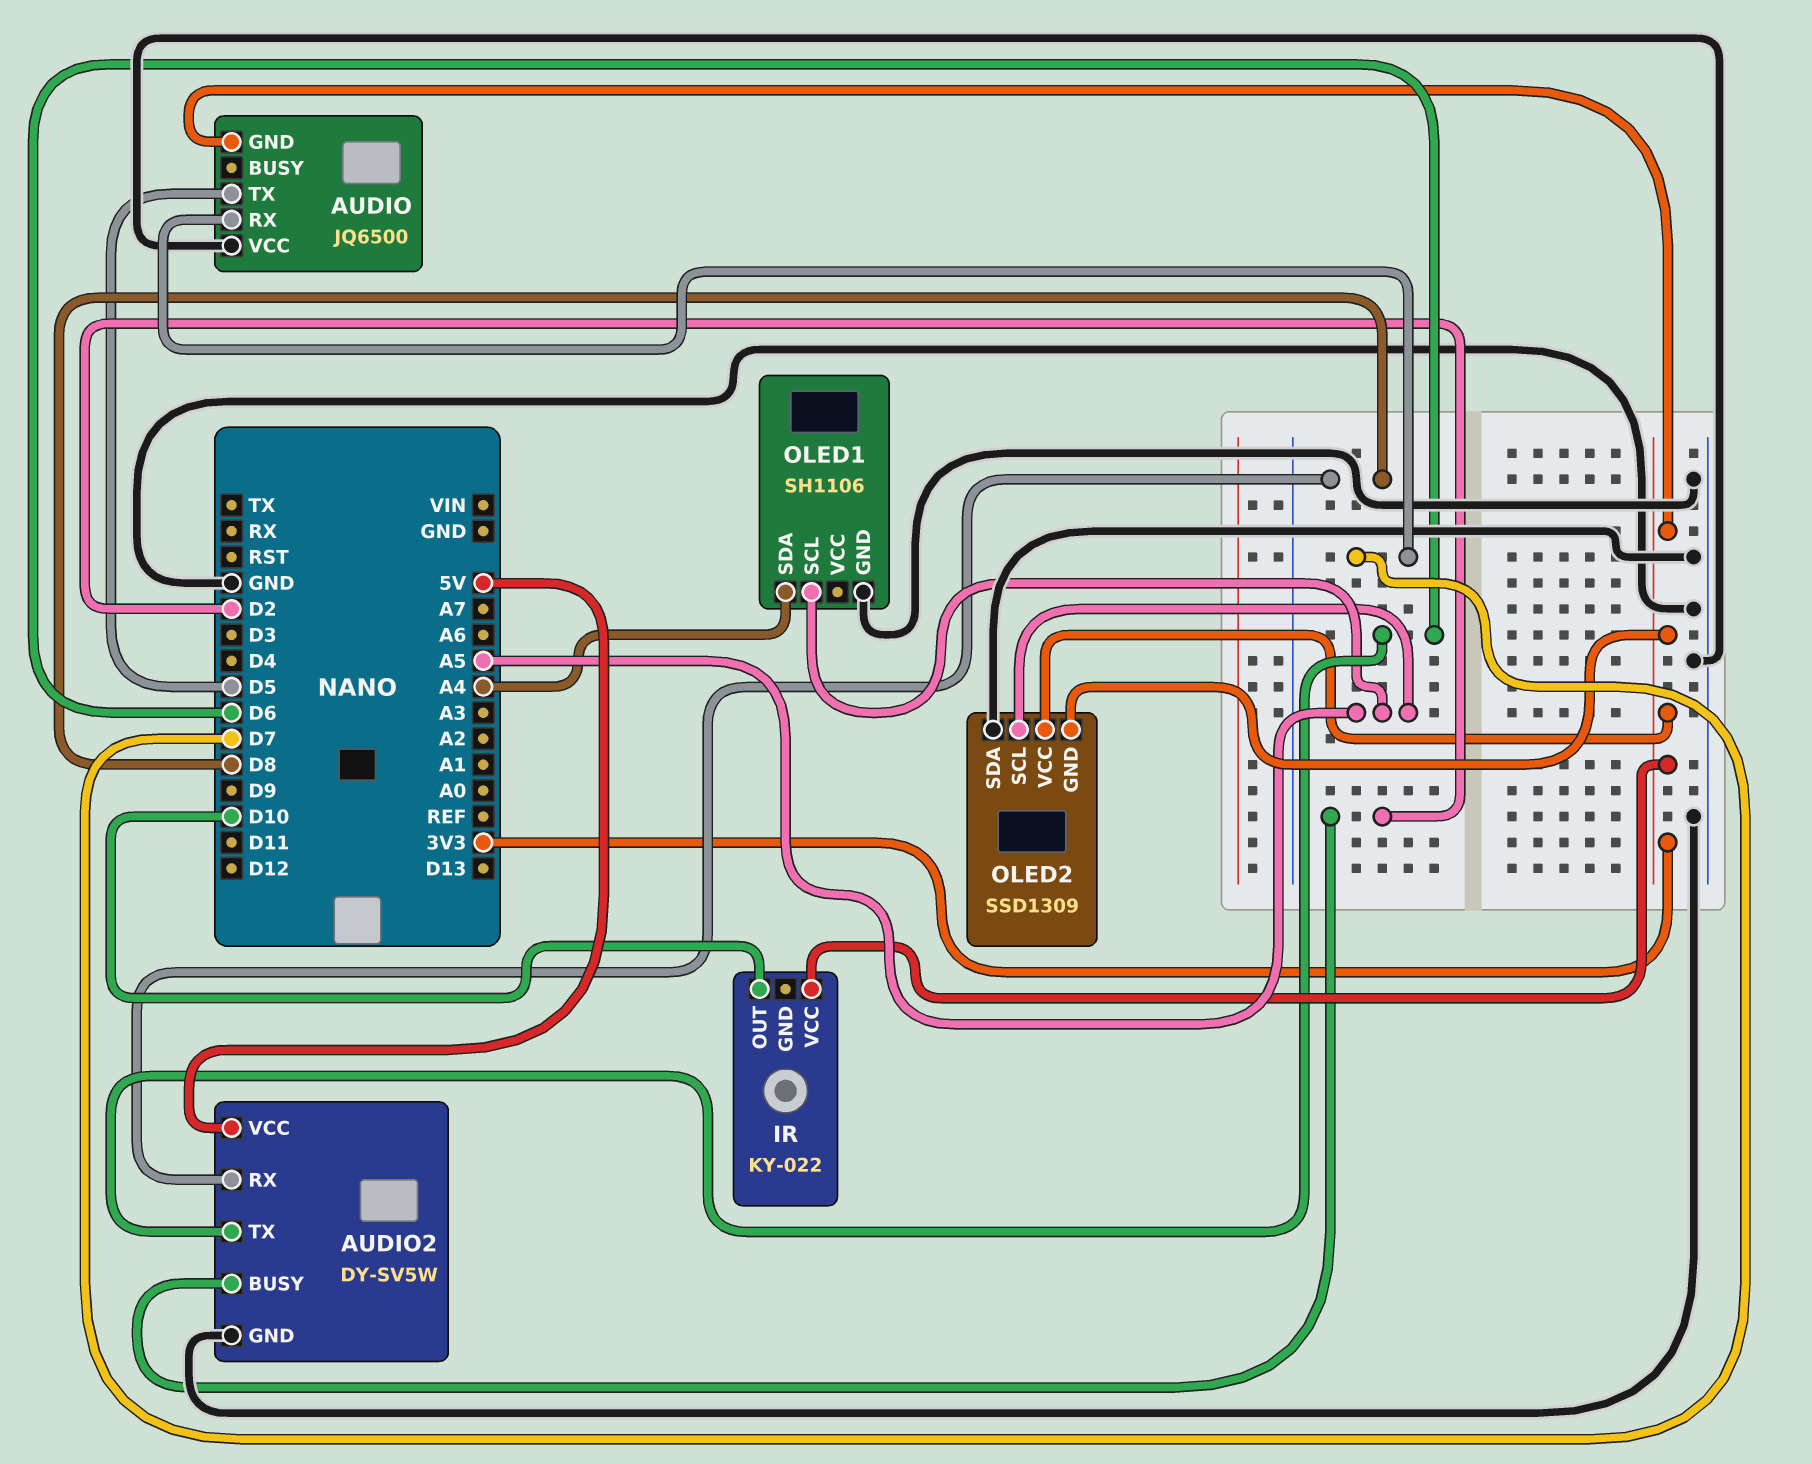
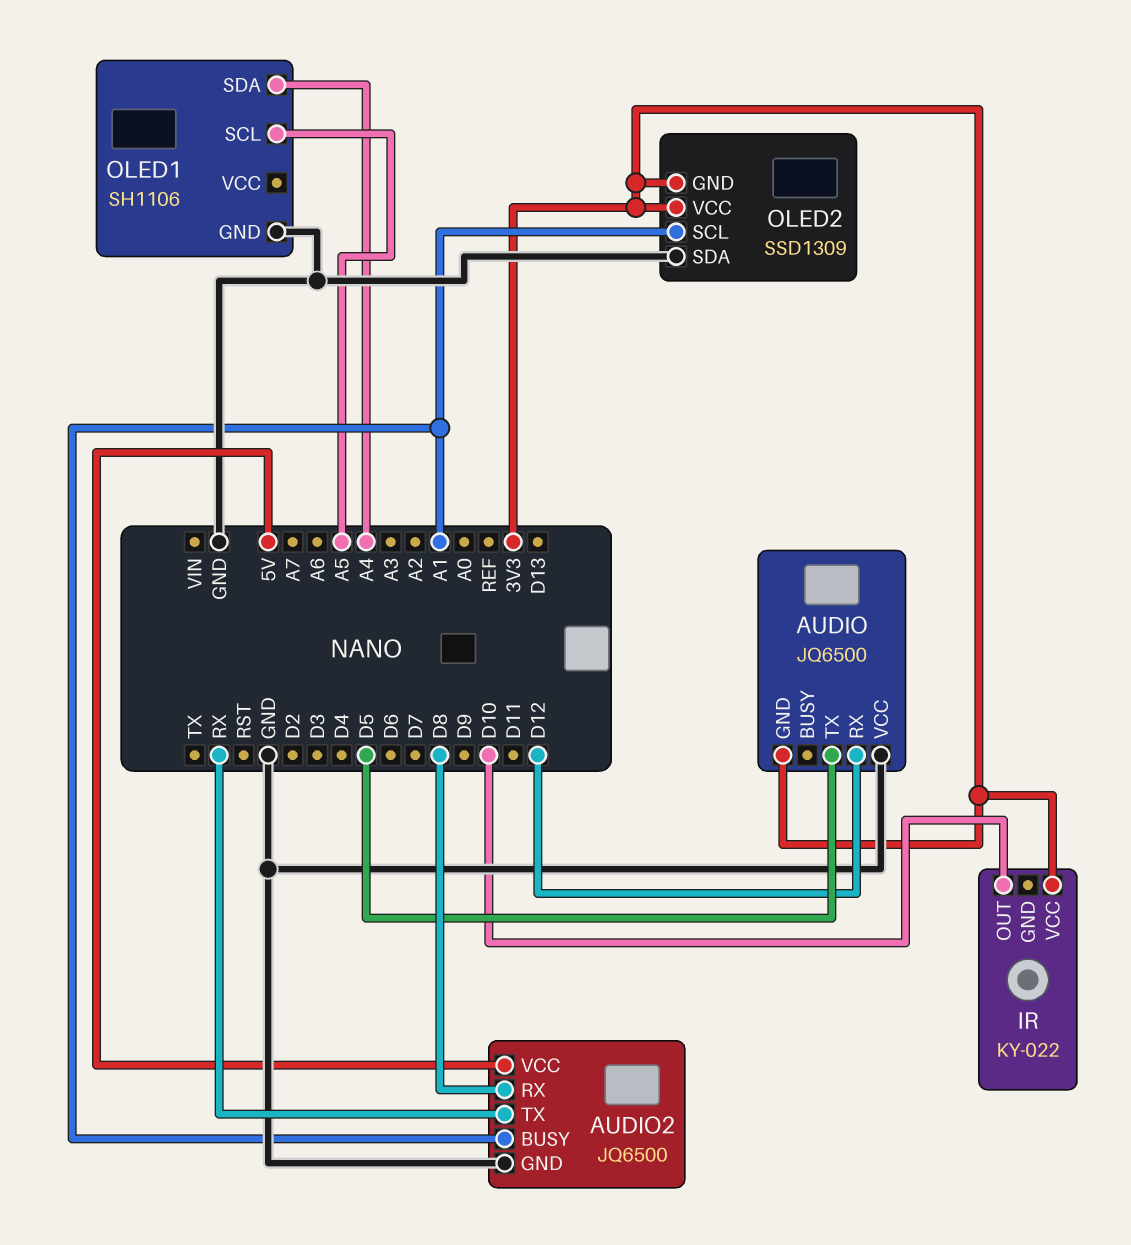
AUDIO pin RX: D7 -> D12
AUDIO2: DY-SV5W -> JQ6500
AUDIO2 pin BUSY: D2 -> A1
AUDIO2 pin TX: D6 -> RX
OLED2 pin SCL: A5 -> A1

